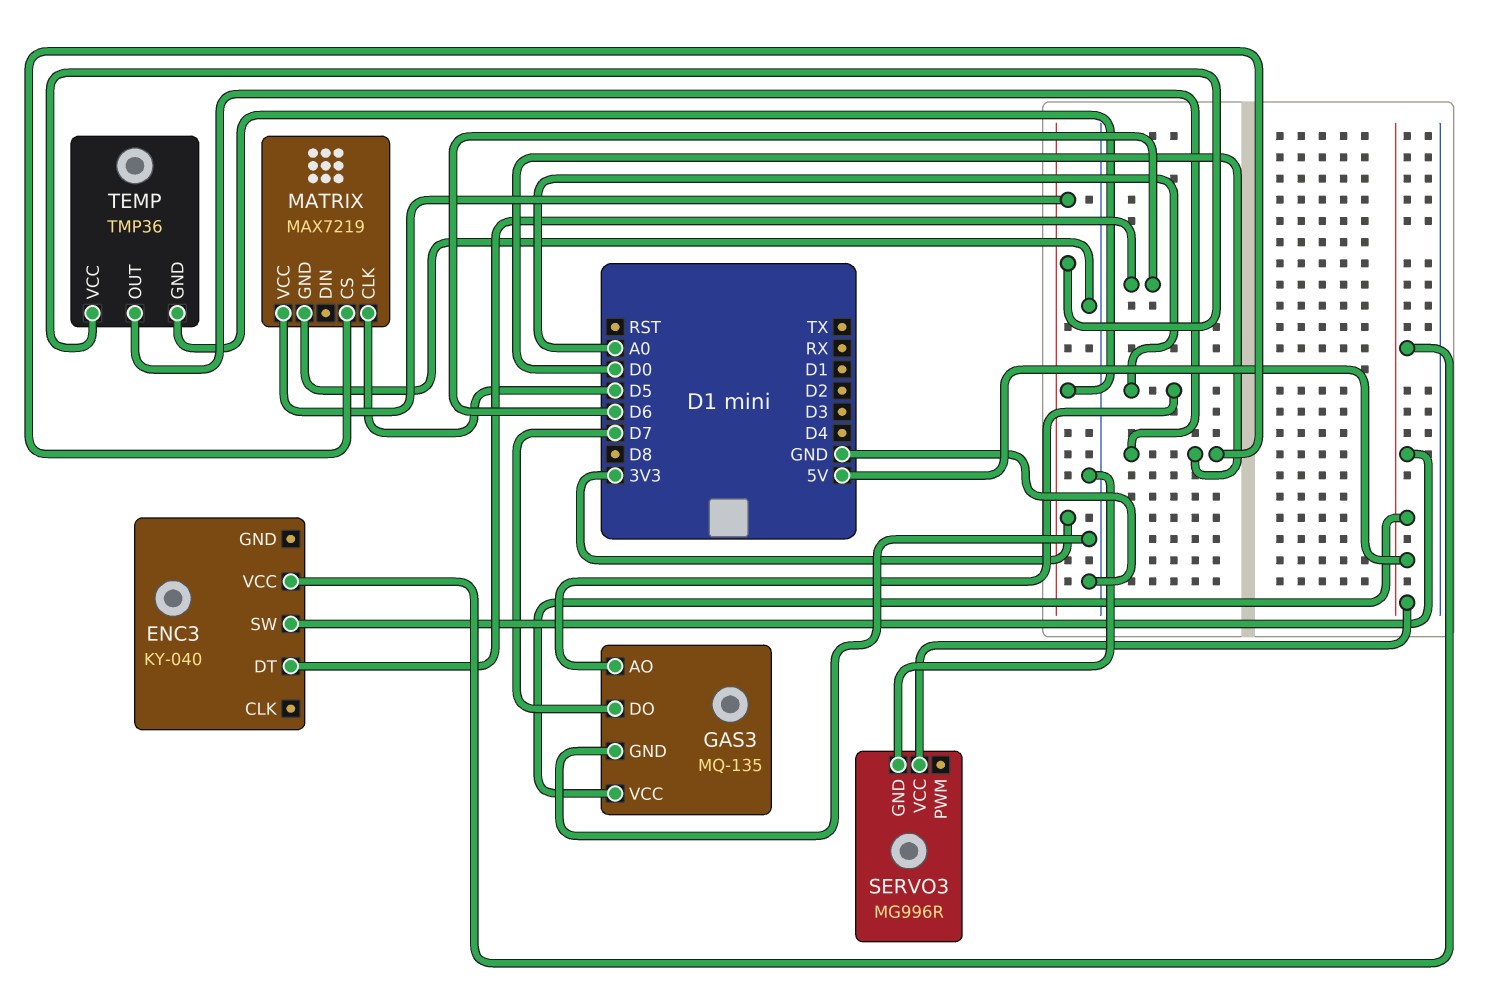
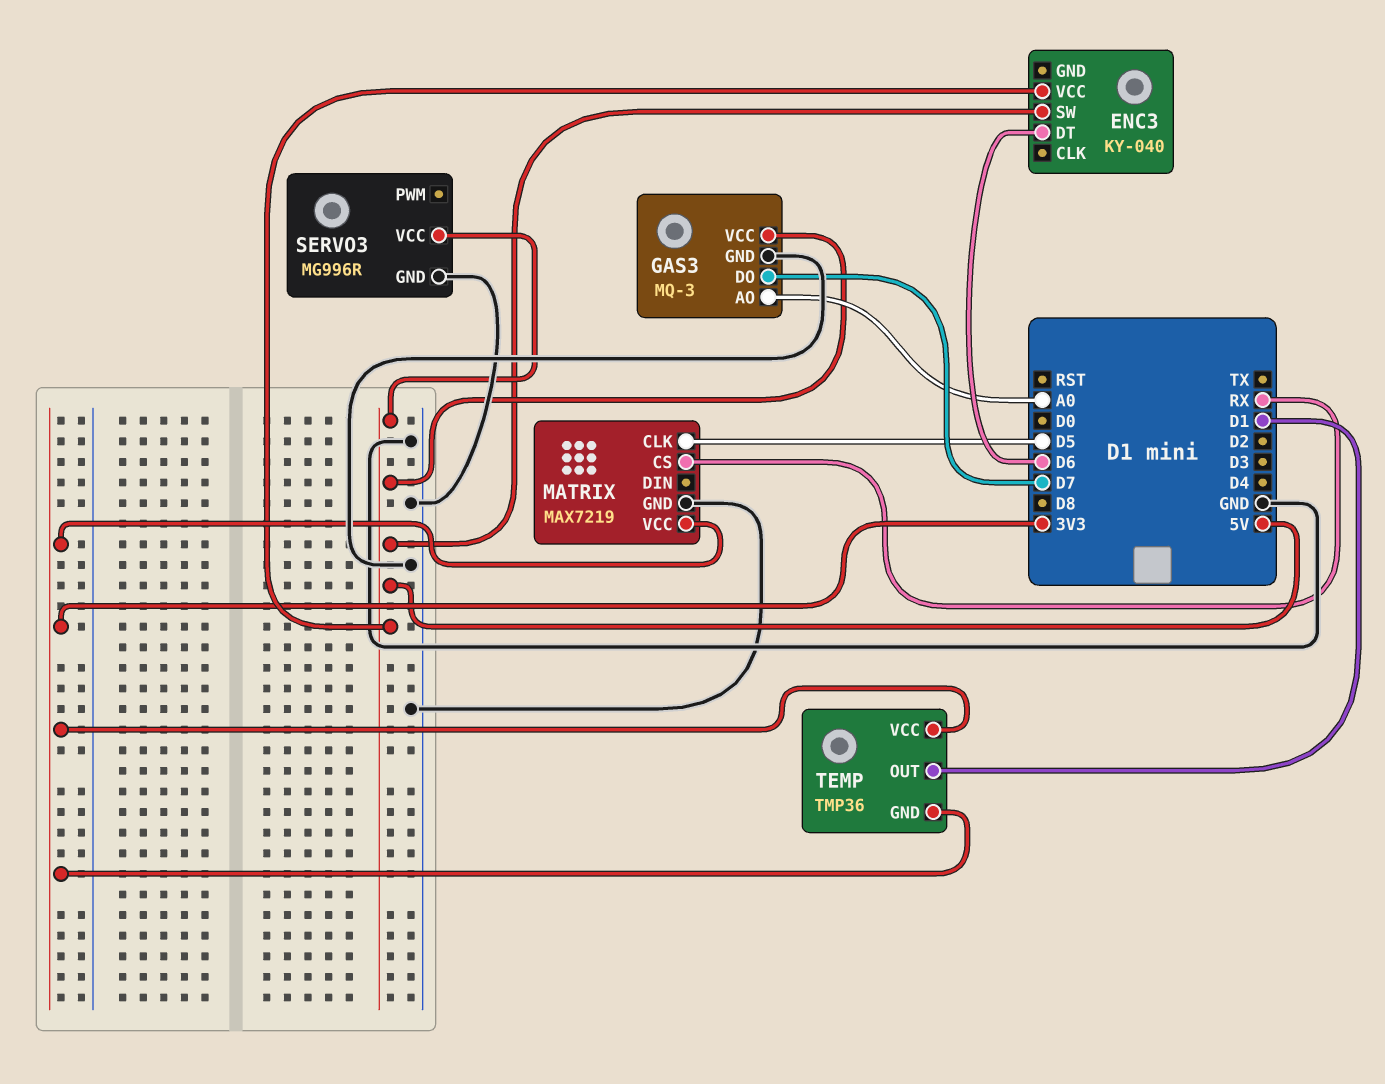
GAS3: MQ-135 -> MQ-3
MATRIX pin CS: D0 -> RX
TEMP pin OUT: D0 -> D1

